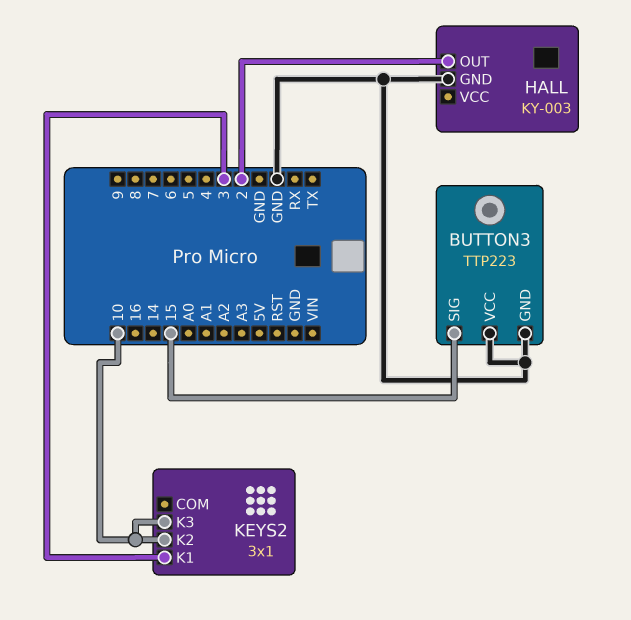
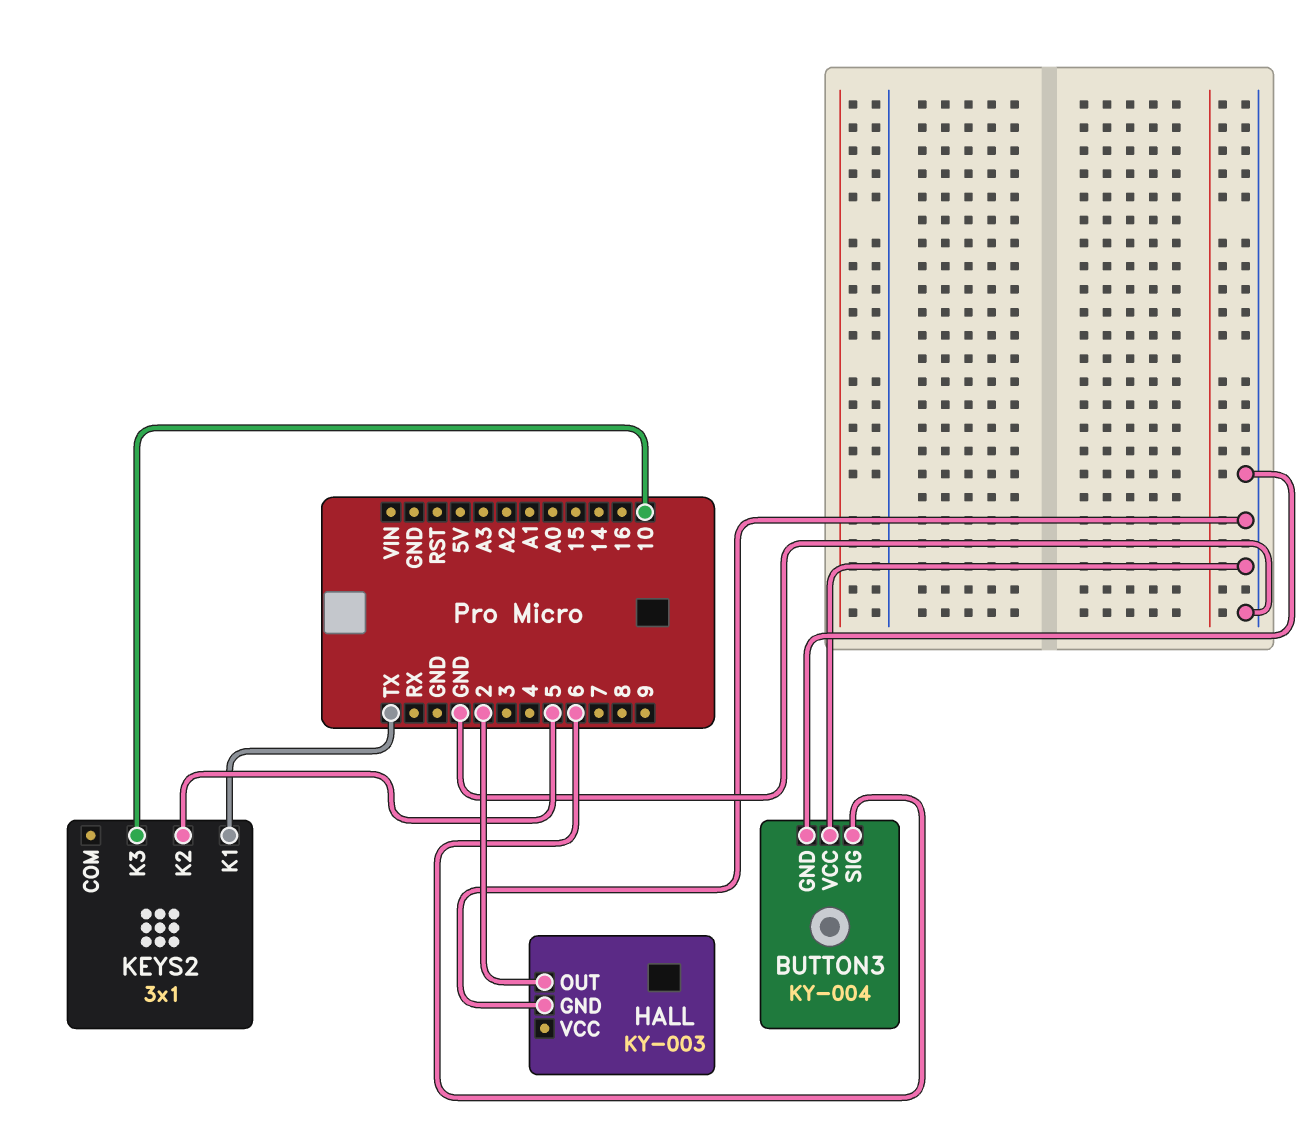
BUTTON3: TTP223 -> KY-004
BUTTON3 pin SIG: 15 -> 6
KEYS2 pin K1: 3 -> TX
KEYS2 pin K2: 10 -> 5

